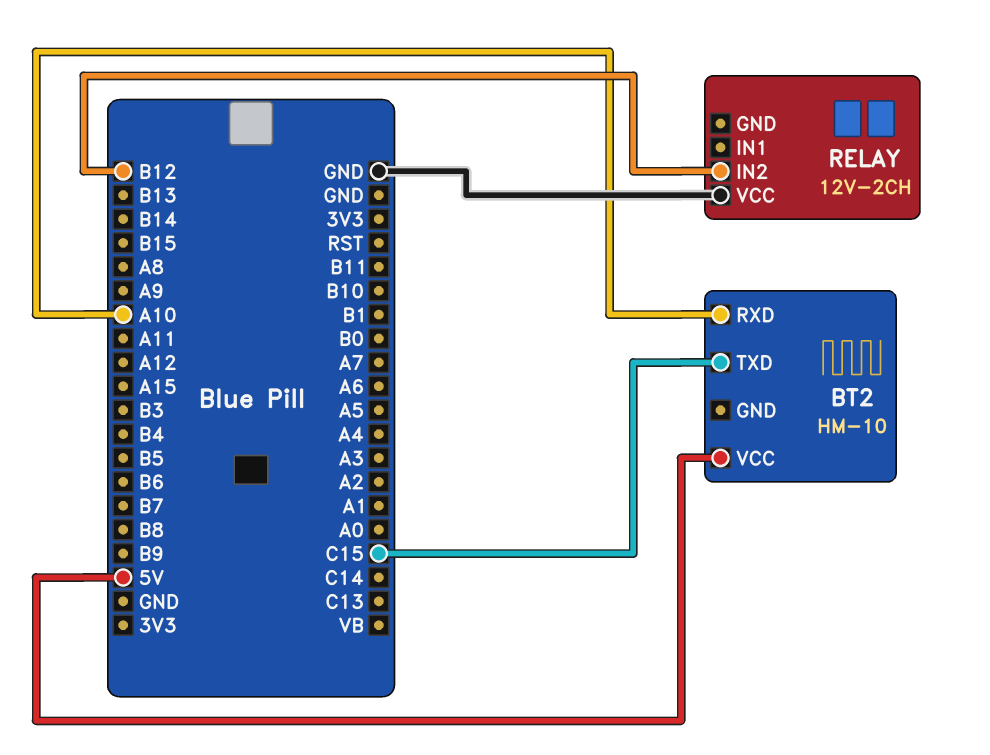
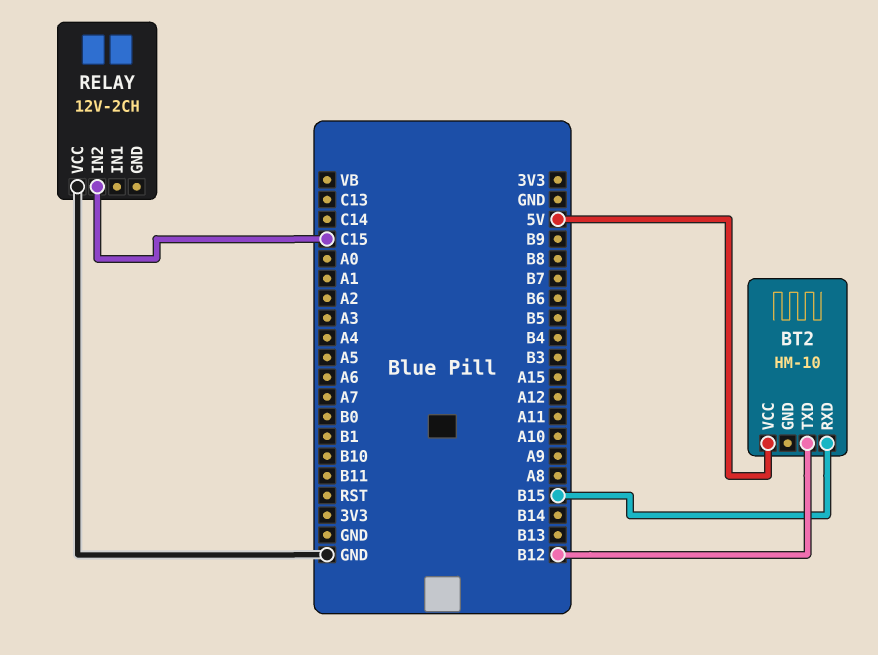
BT2 pin RXD: A10 -> B15
BT2 pin TXD: C15 -> B12
RELAY pin IN2: B12 -> C15

